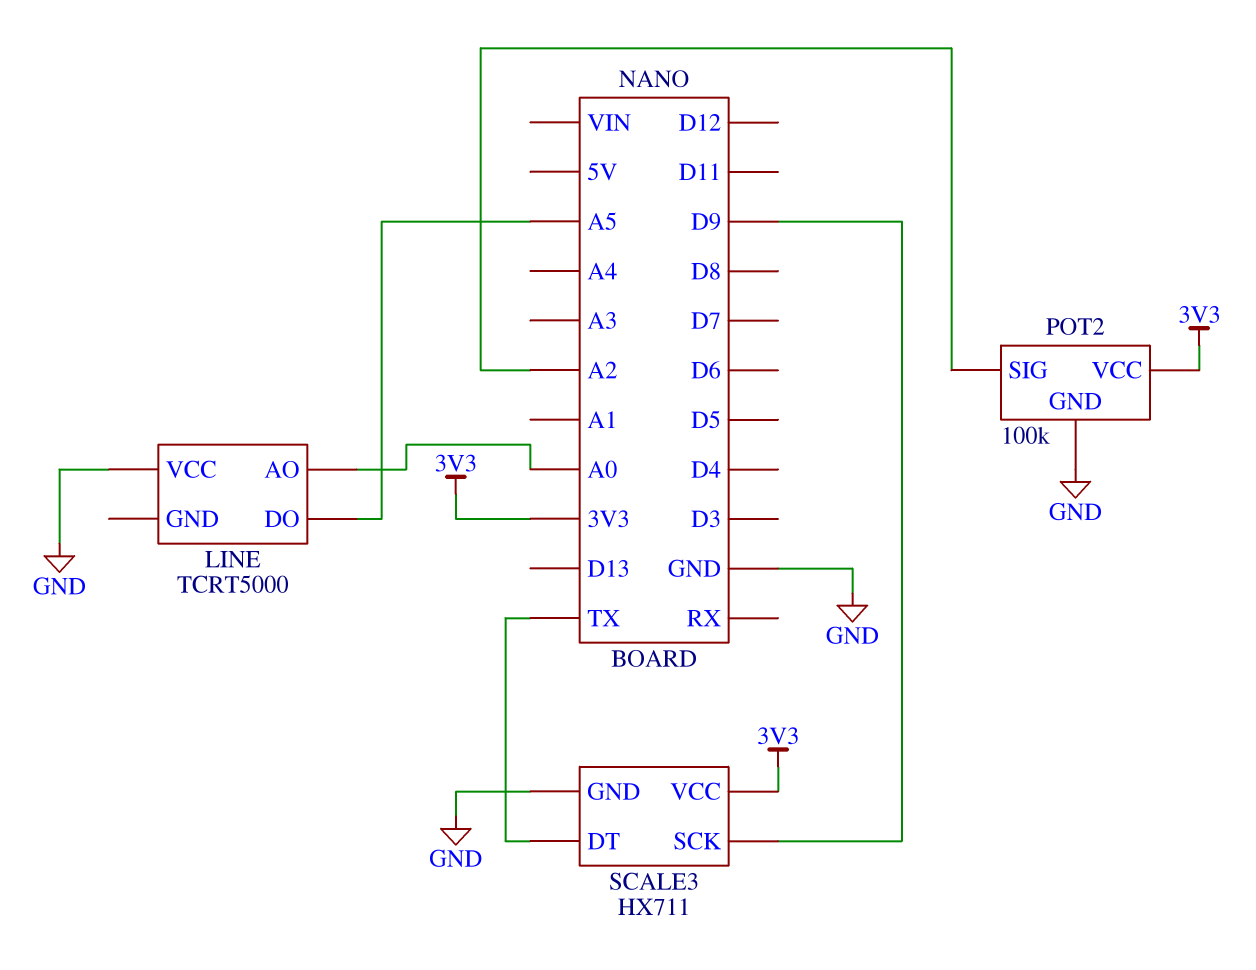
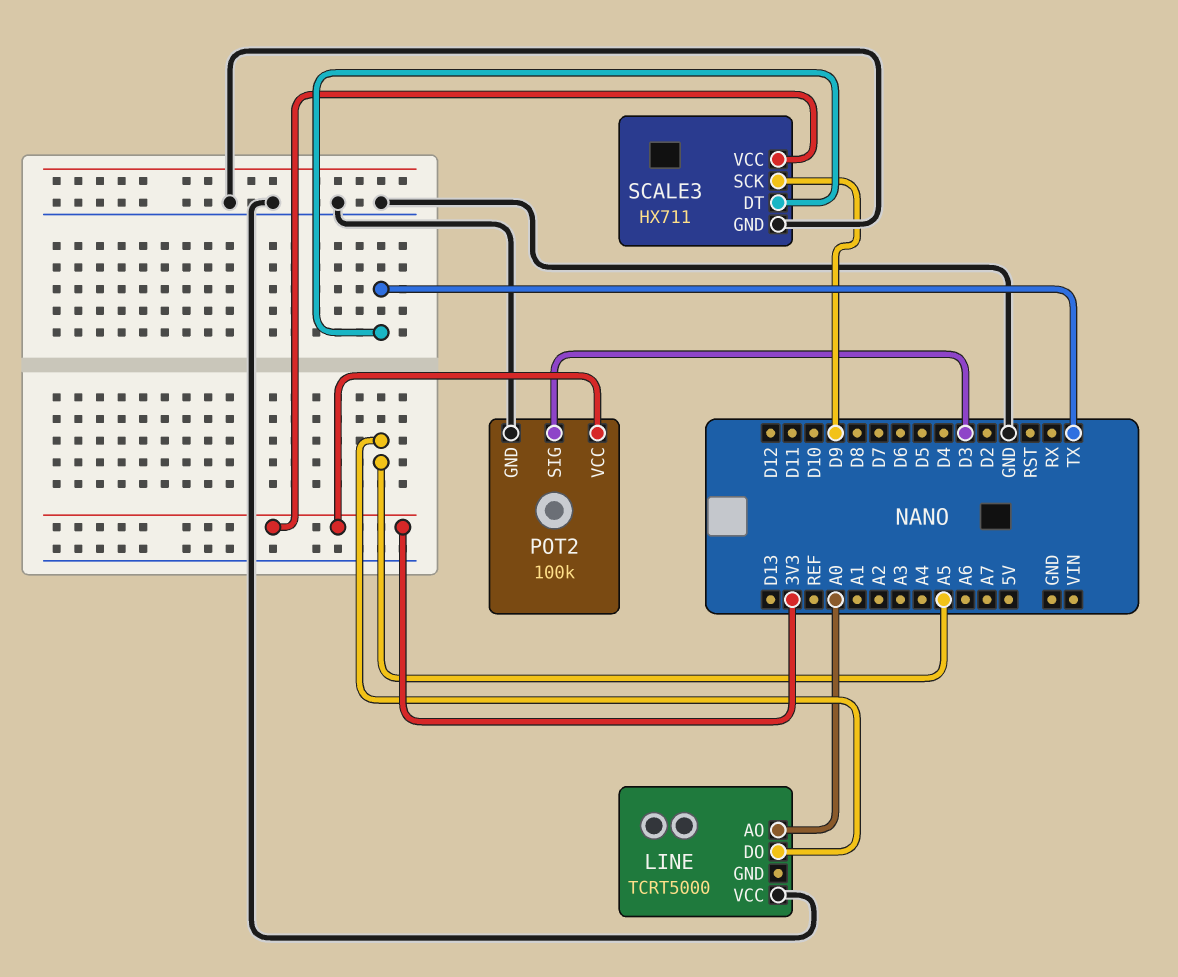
POT2 pin SIG: A2 -> D3

